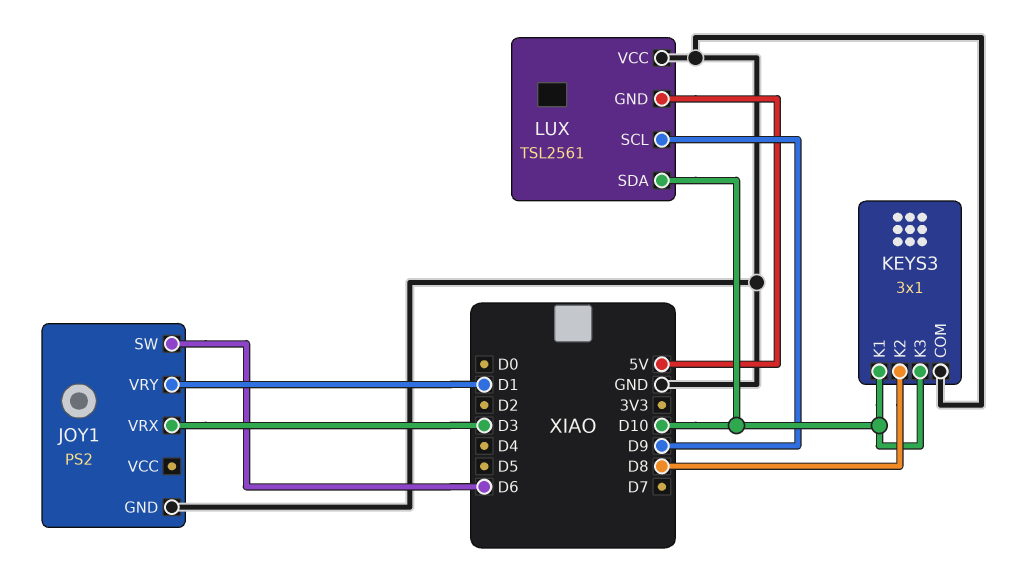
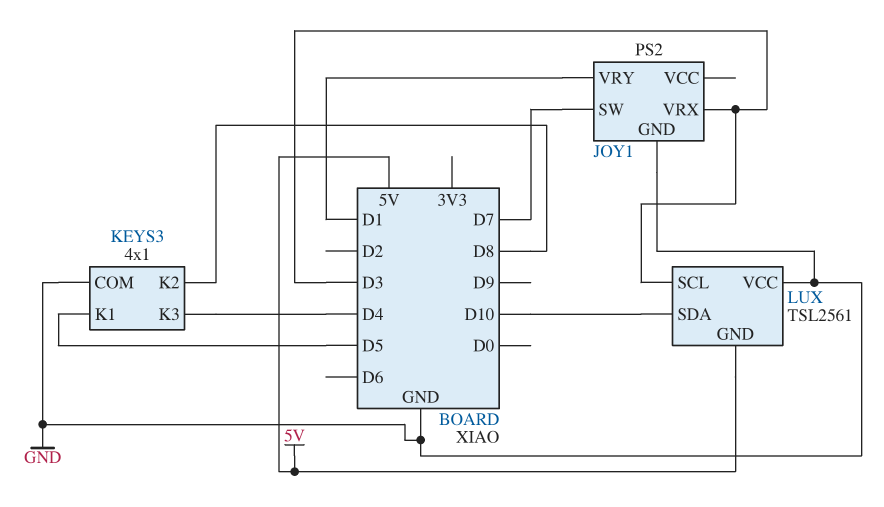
JOY1 pin SW: D6 -> D7
KEYS3: 3x1 -> 4x1
KEYS3 pin K1: D10 -> D5
KEYS3 pin K3: D10 -> D4
LUX pin SCL: D9 -> D3

